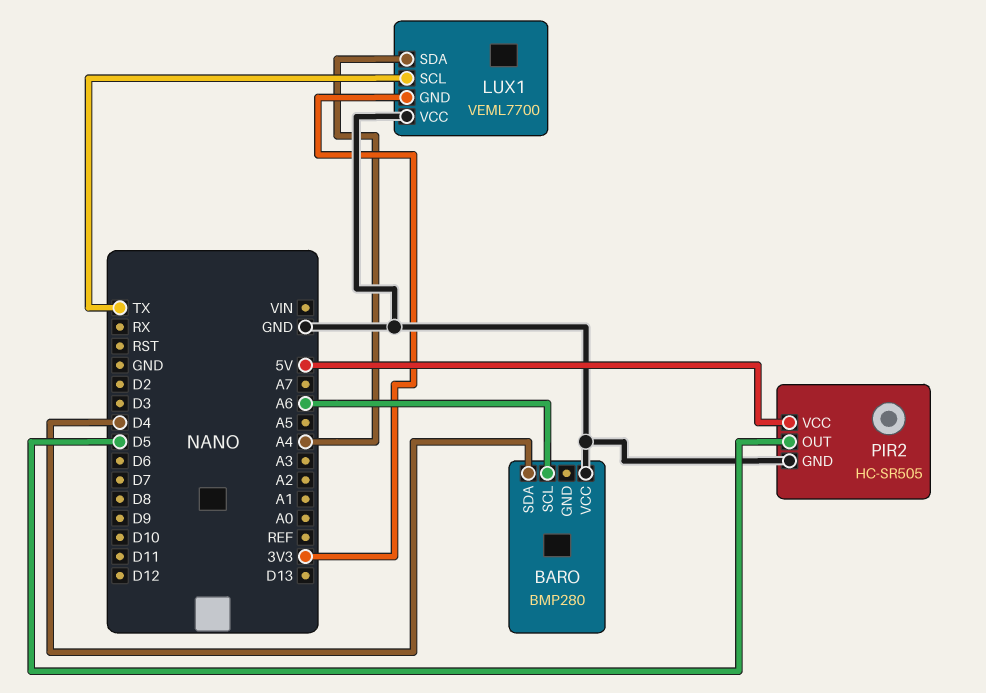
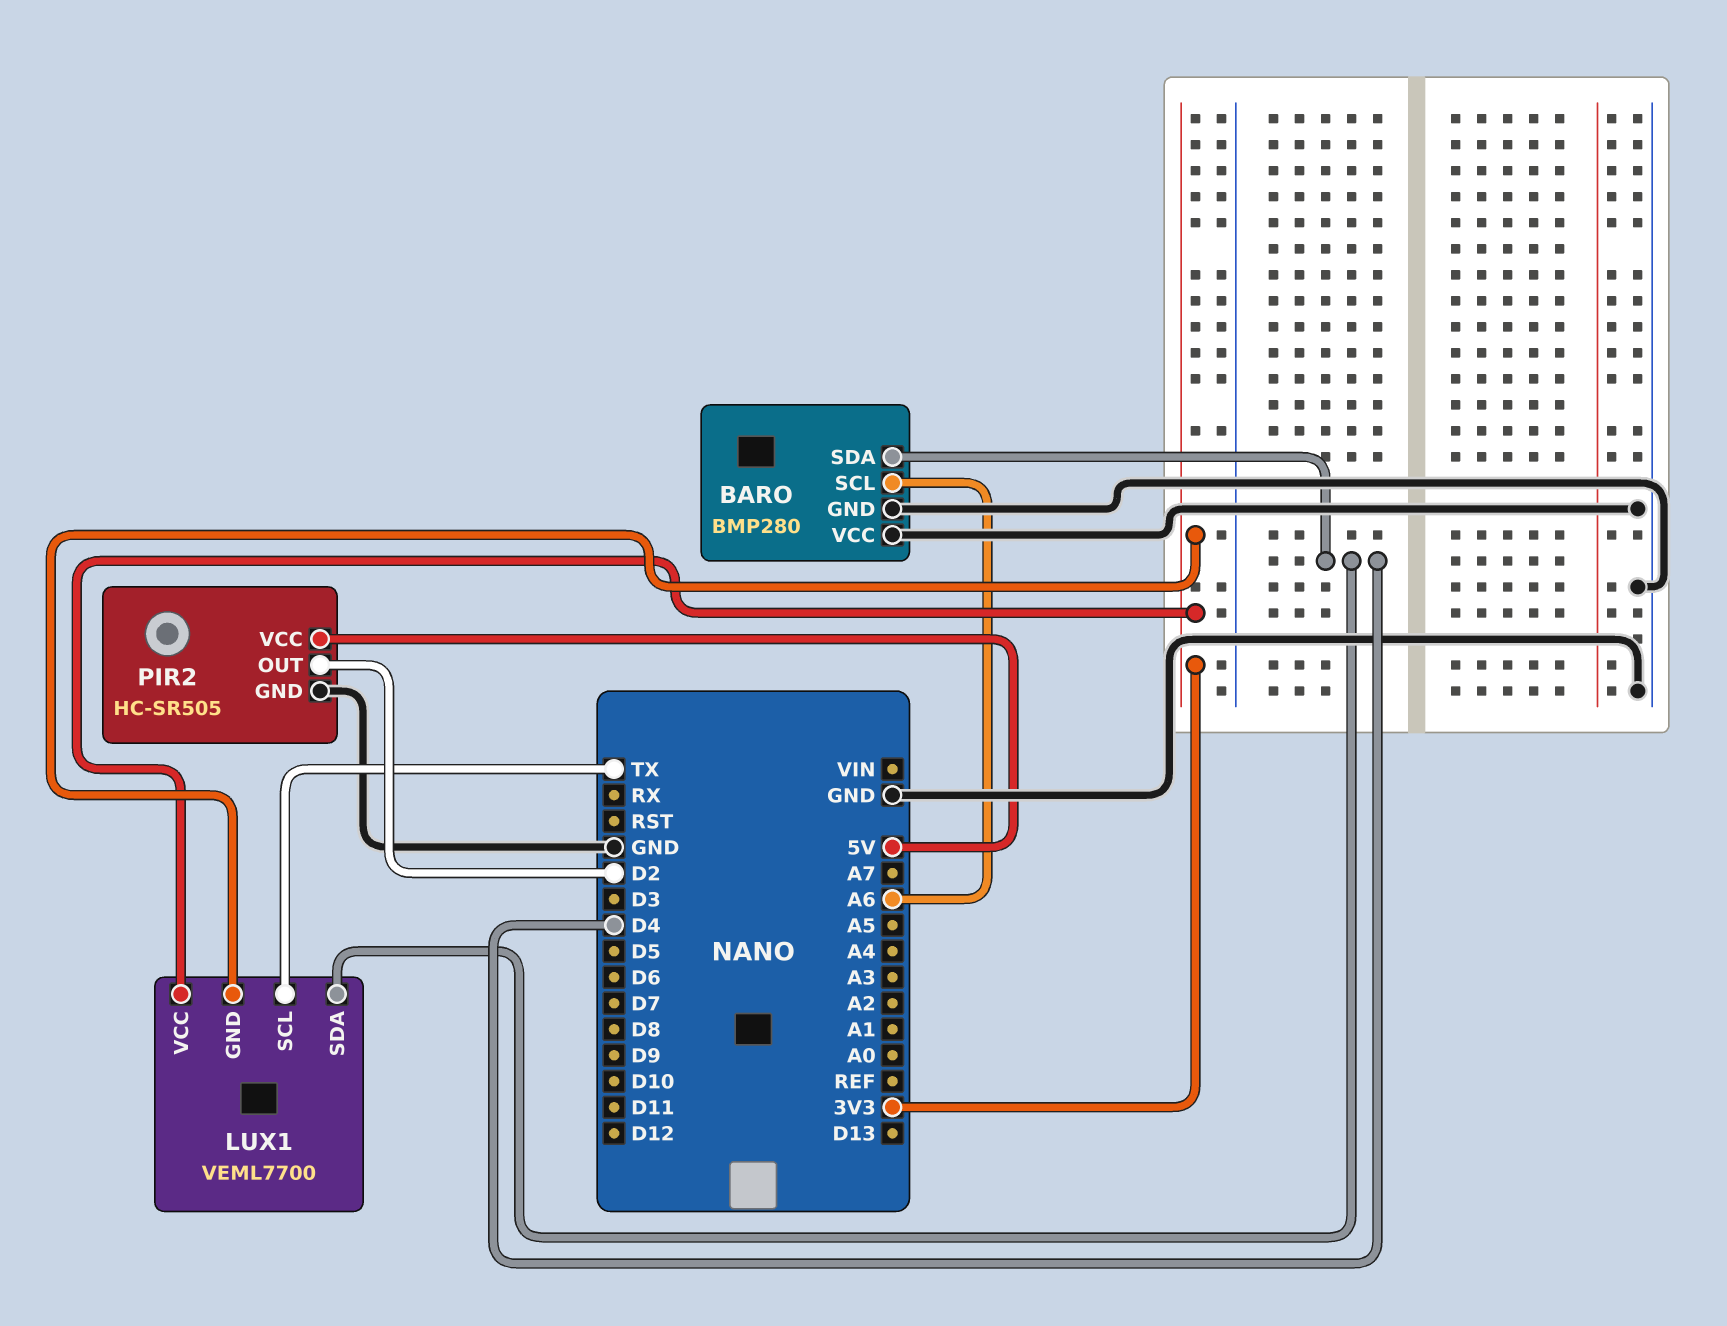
BARO pin GND: none -> GND
LUX1 pin SDA: A4 -> D4
LUX1 pin VCC: GND -> 3V3
PIR2 pin OUT: D5 -> D2

